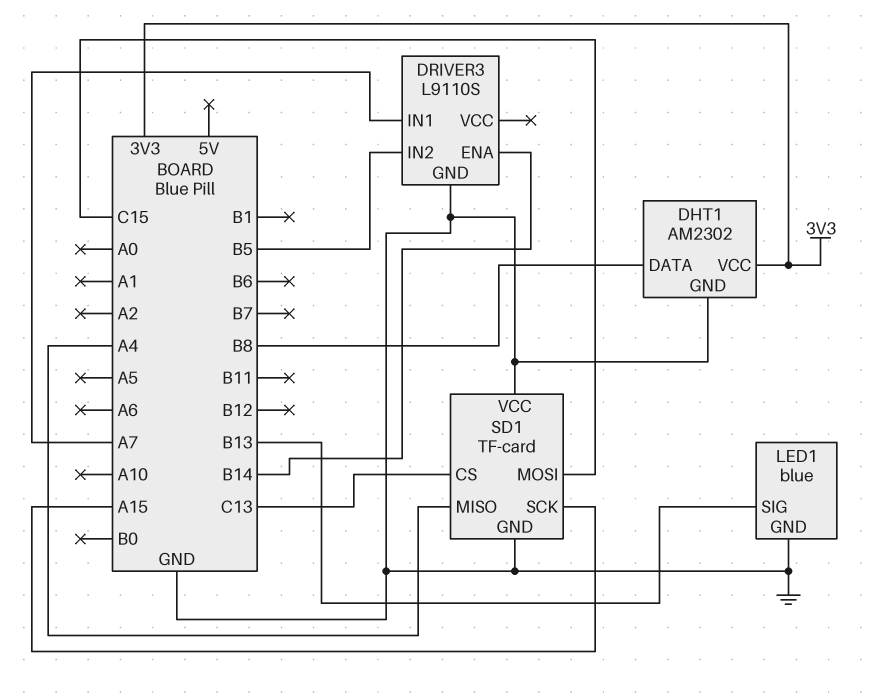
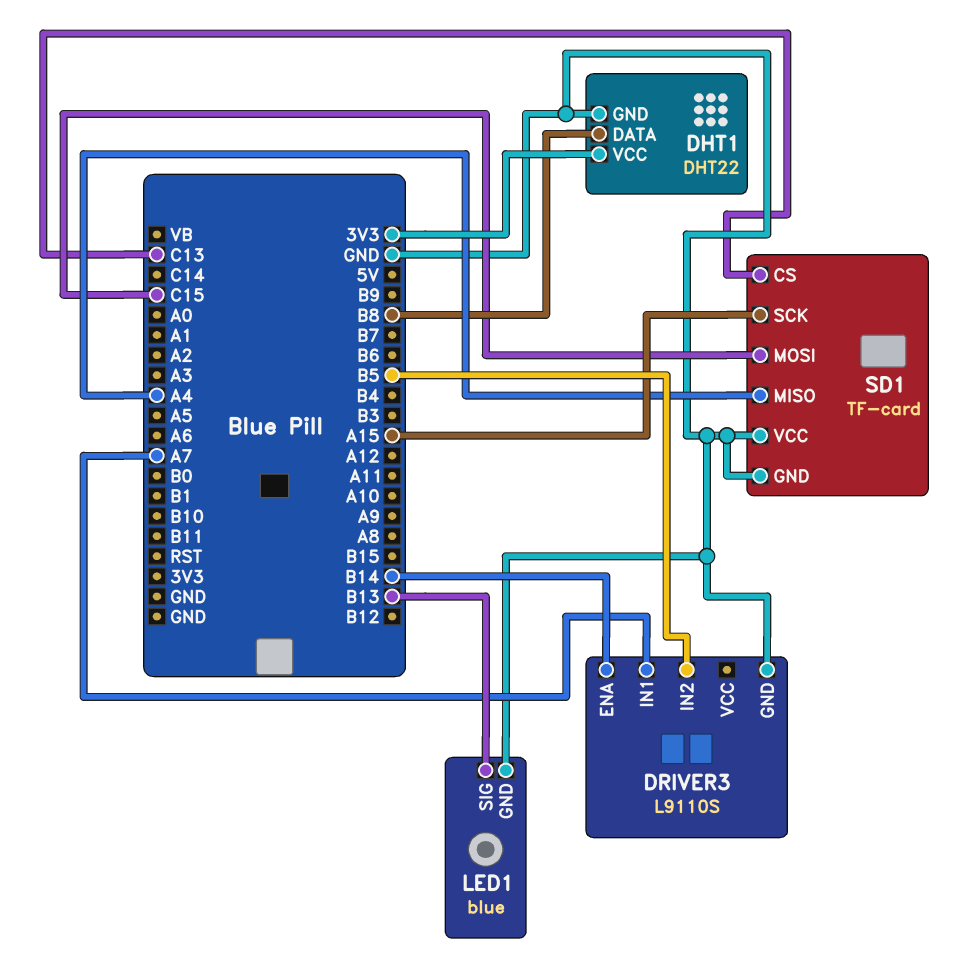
DHT1: AM2302 -> DHT22

